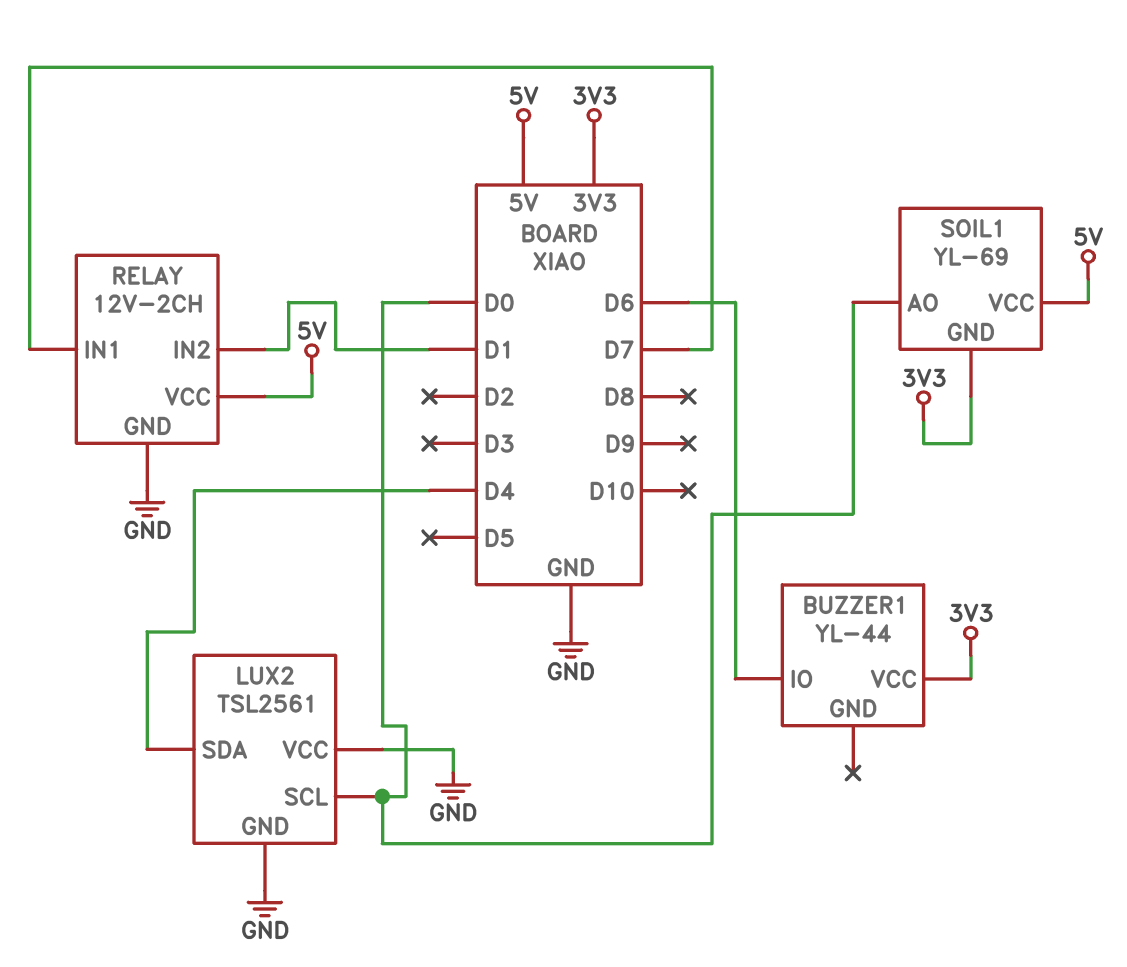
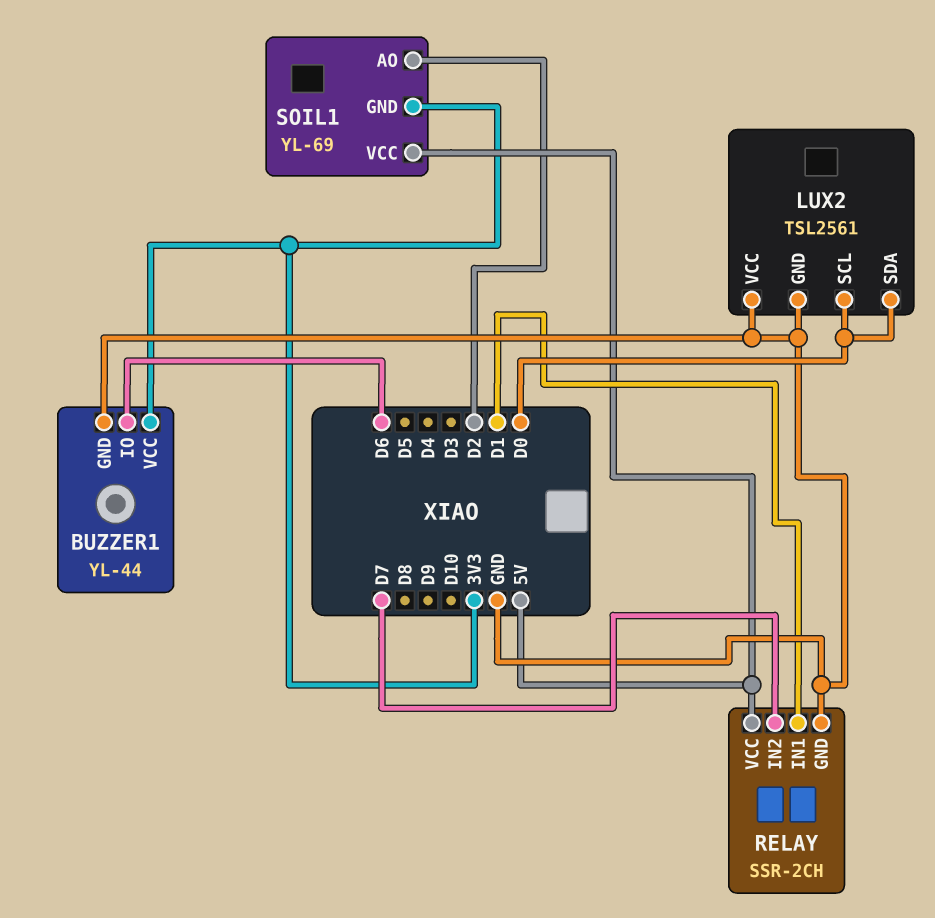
BUZZER1 pin GND: none -> GND
LUX2 pin SDA: D4 -> D0
RELAY: 12V-2CH -> SSR-2CH
RELAY pin IN1: D7 -> D1
RELAY pin IN2: D1 -> D7
SOIL1 pin AO: D0 -> D2

